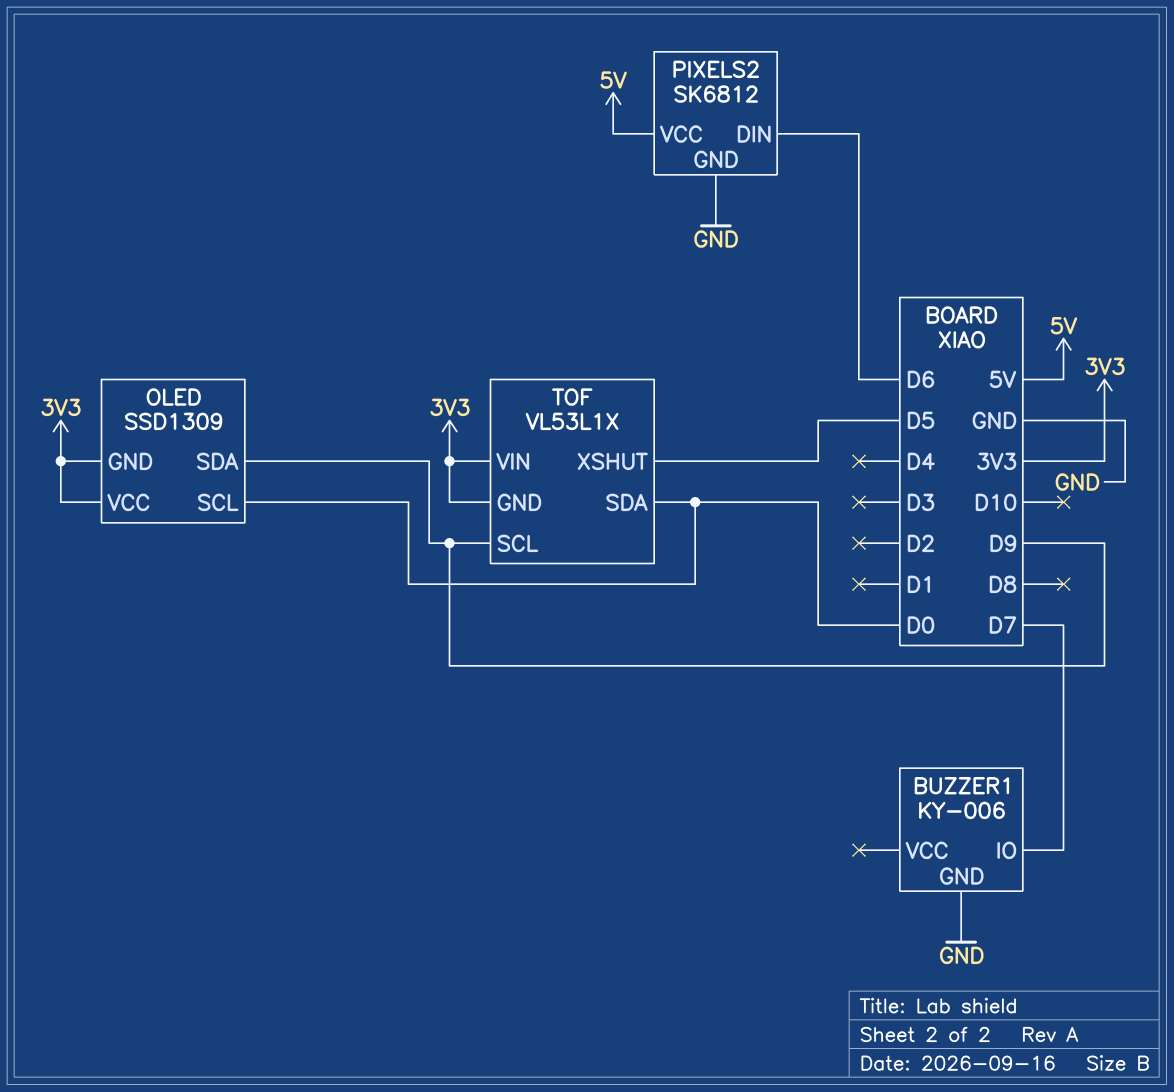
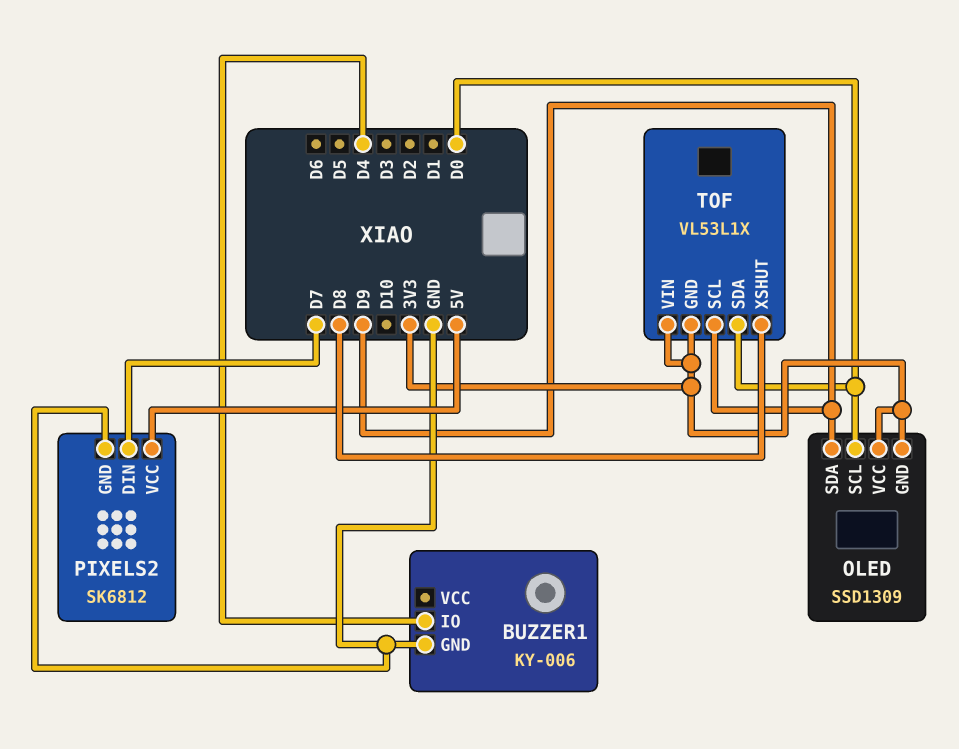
BUZZER1 pin IO: D7 -> D4
PIXELS2 pin DIN: D6 -> D7
TOF pin XSHUT: D5 -> D8

